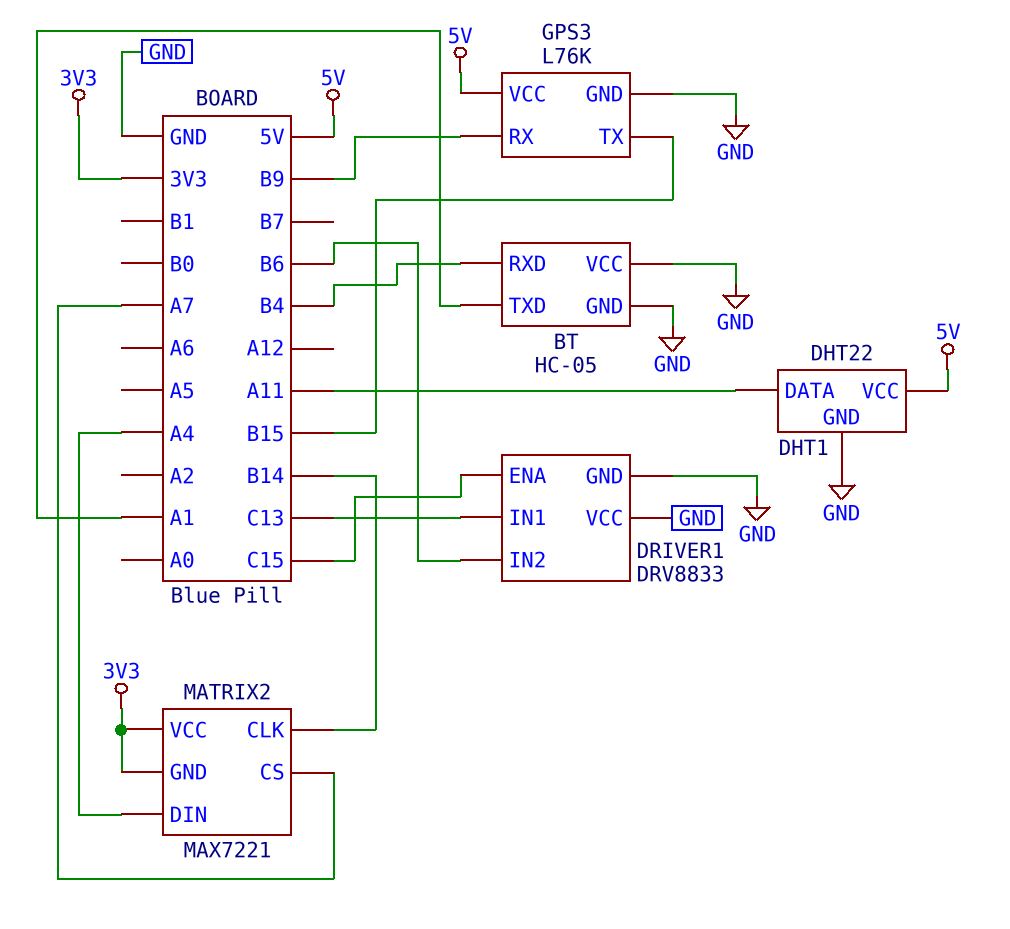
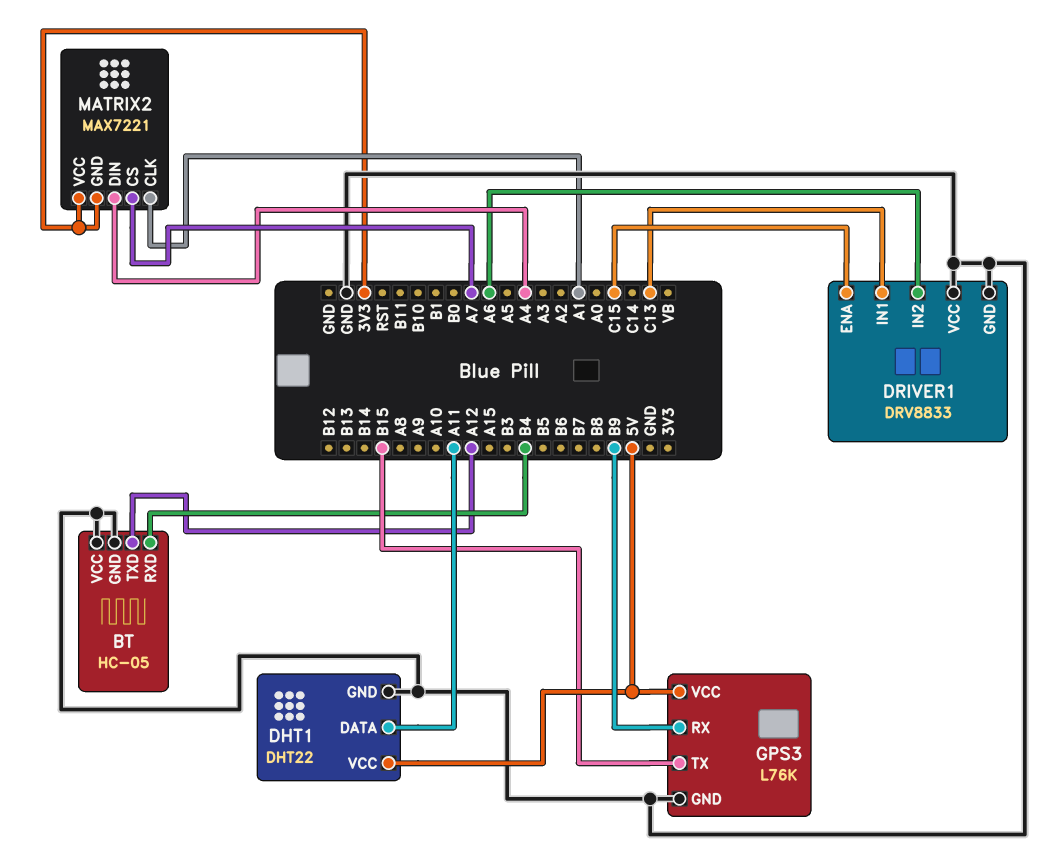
BT pin TXD: A1 -> A12
DRIVER1 pin IN2: B6 -> A6
MATRIX2 pin CLK: B14 -> A1

